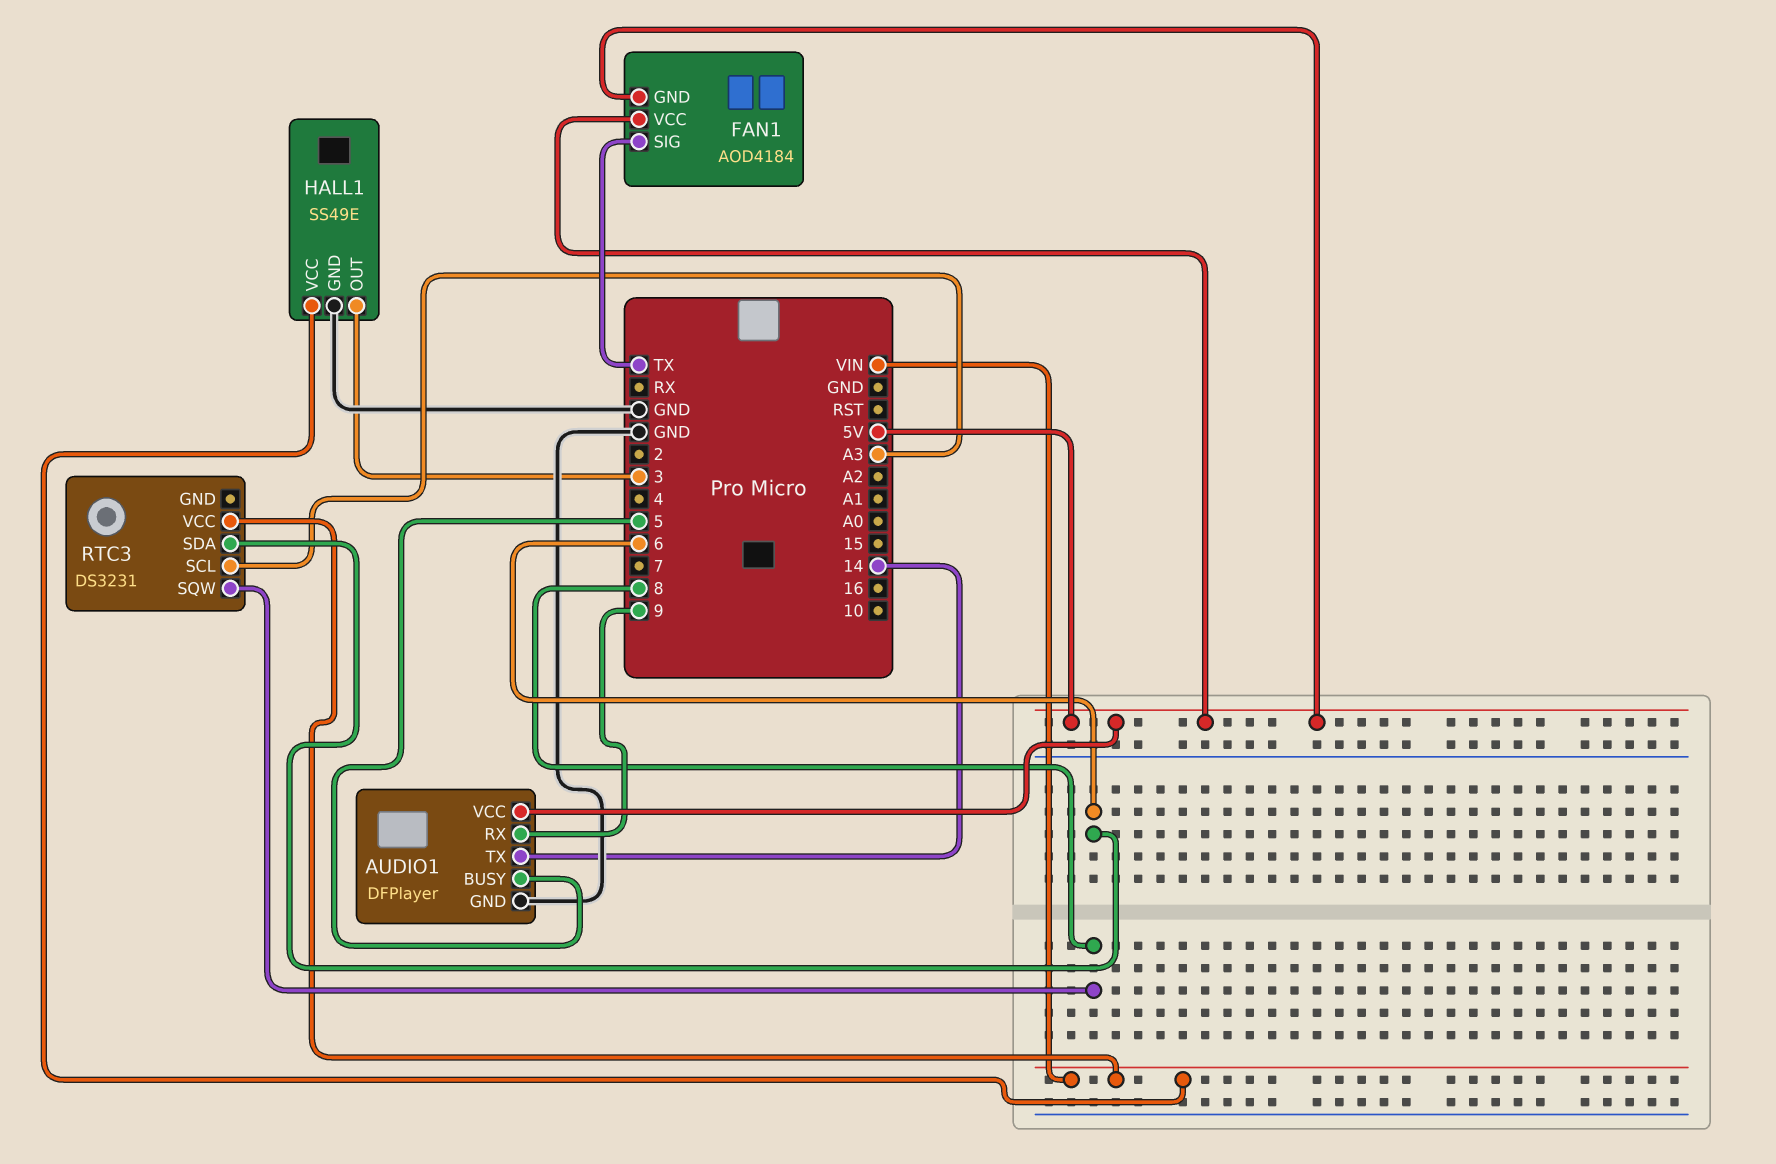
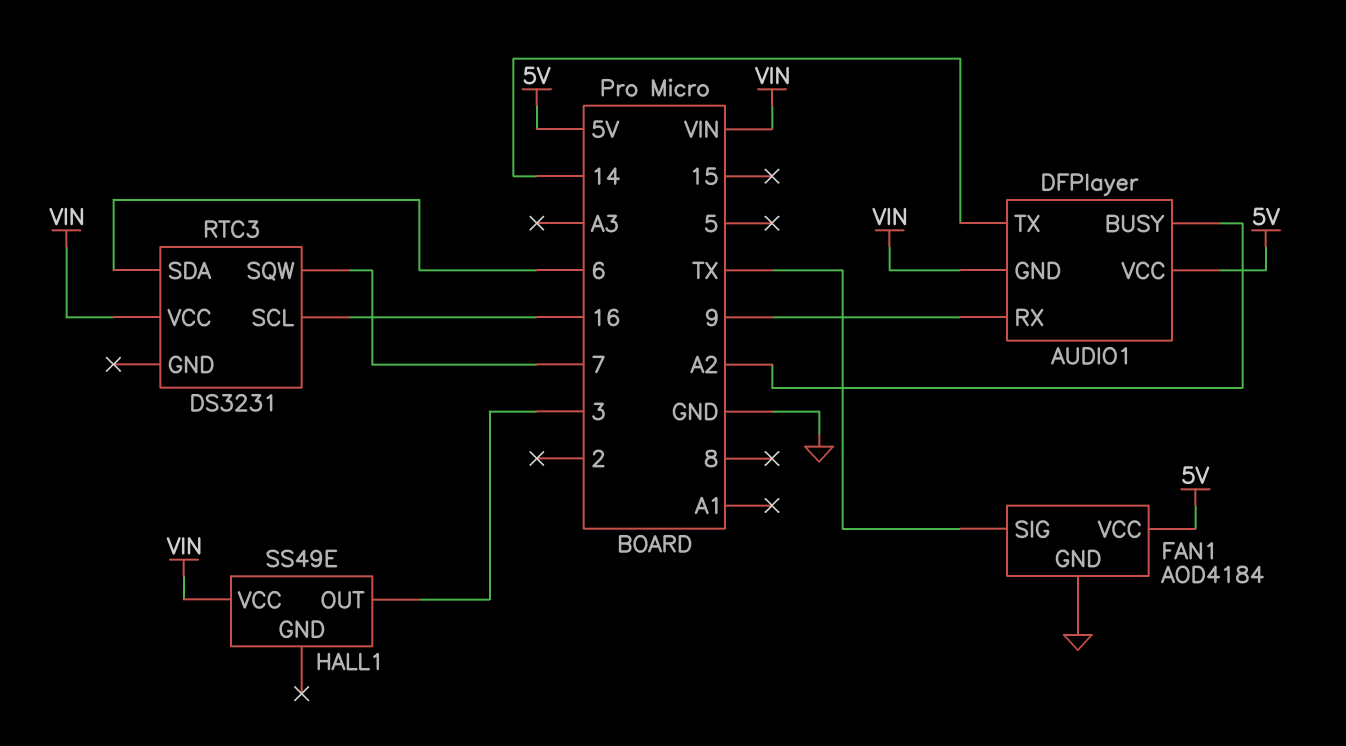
AUDIO1 pin BUSY: 5 -> A2
AUDIO1 pin GND: GND -> VIN
FAN1 pin GND: 5V -> GND
HALL1 pin GND: GND -> none
RTC3 pin SCL: A3 -> 16
RTC3 pin SQW: 8 -> 7

